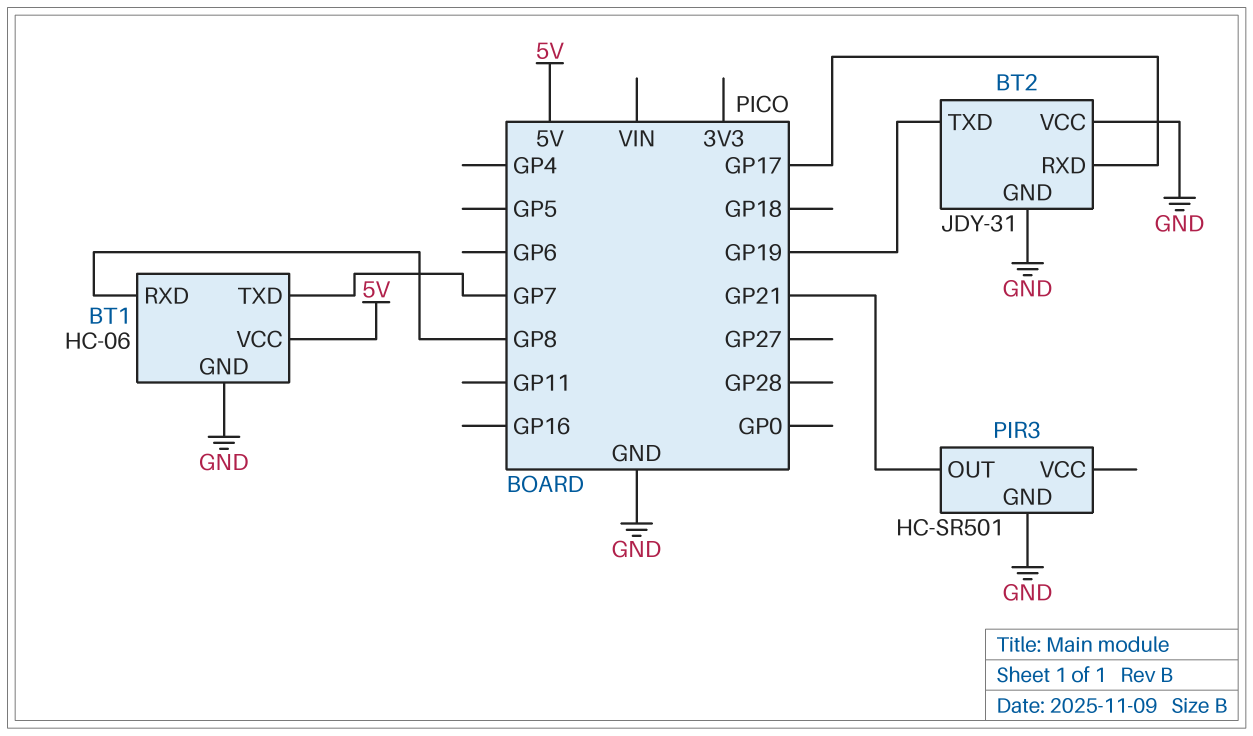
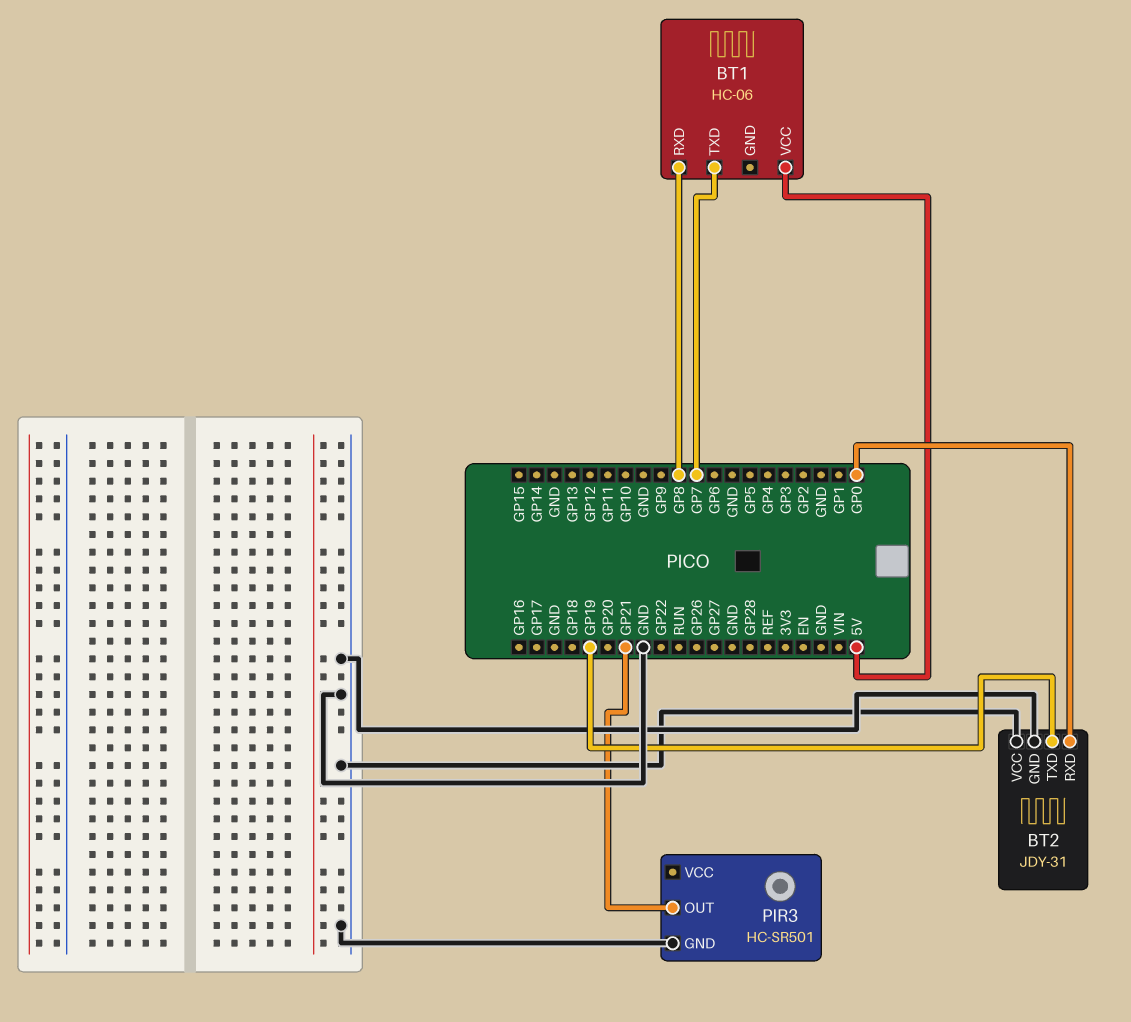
BT1 pin GND: GND -> none
BT2 pin RXD: GP17 -> GP0

